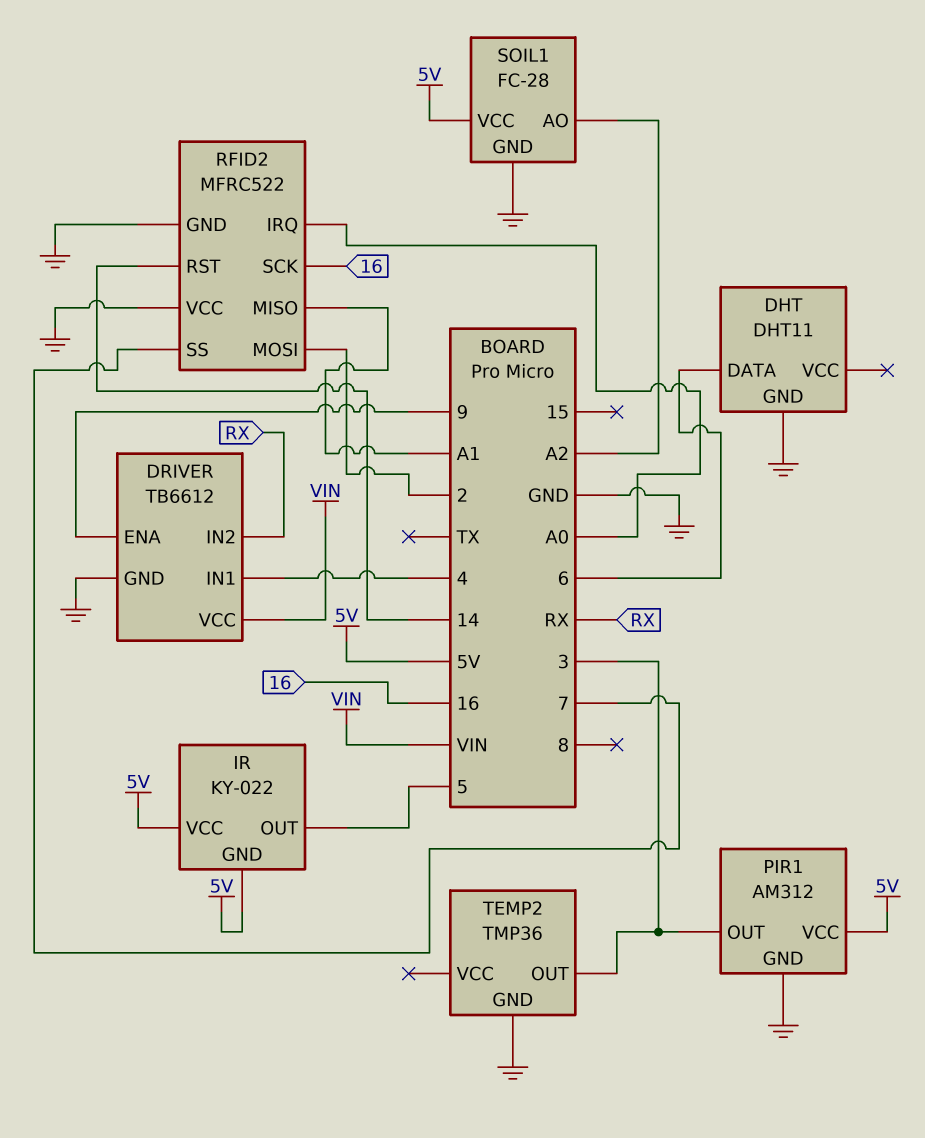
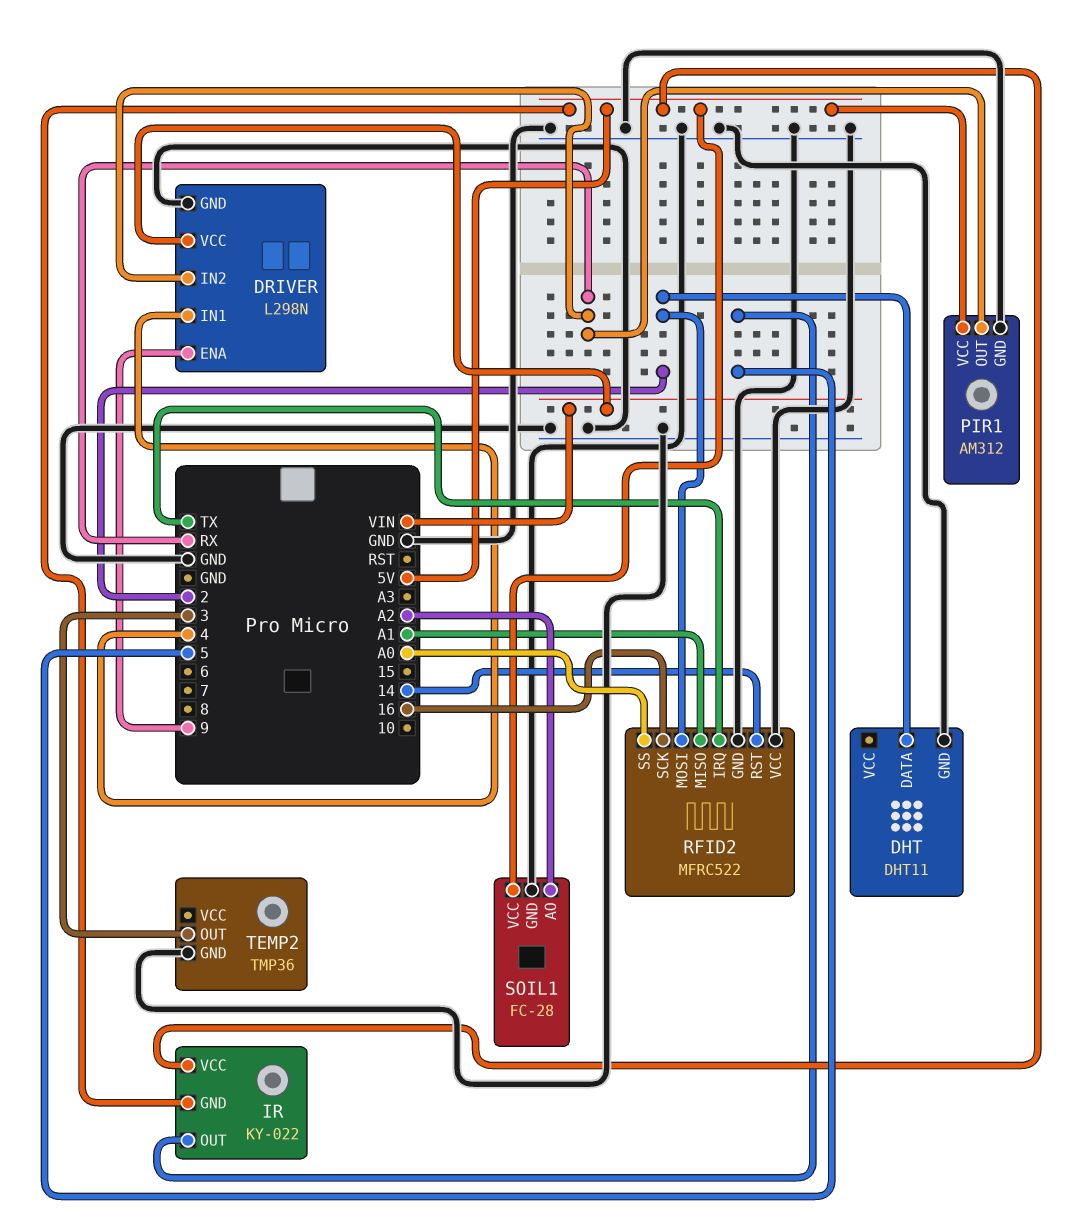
DHT pin DATA: 6 -> 2
DRIVER: TB6612 -> L298N
PIR1 pin OUT: 3 -> RX
RFID2 pin IRQ: A0 -> TX
RFID2 pin SS: 7 -> A0

